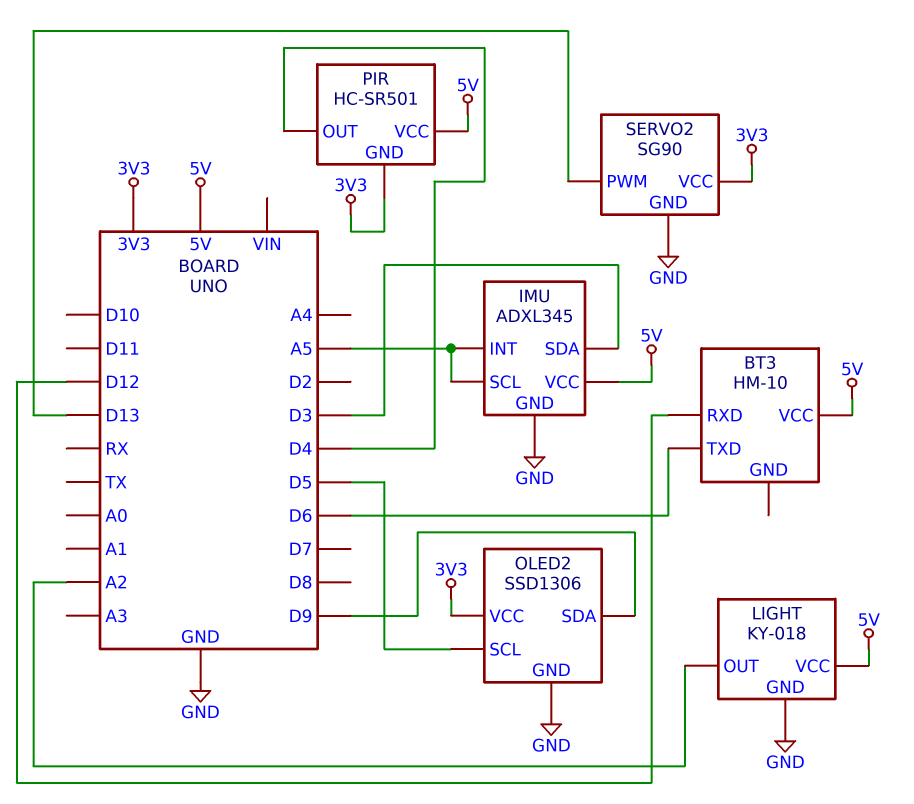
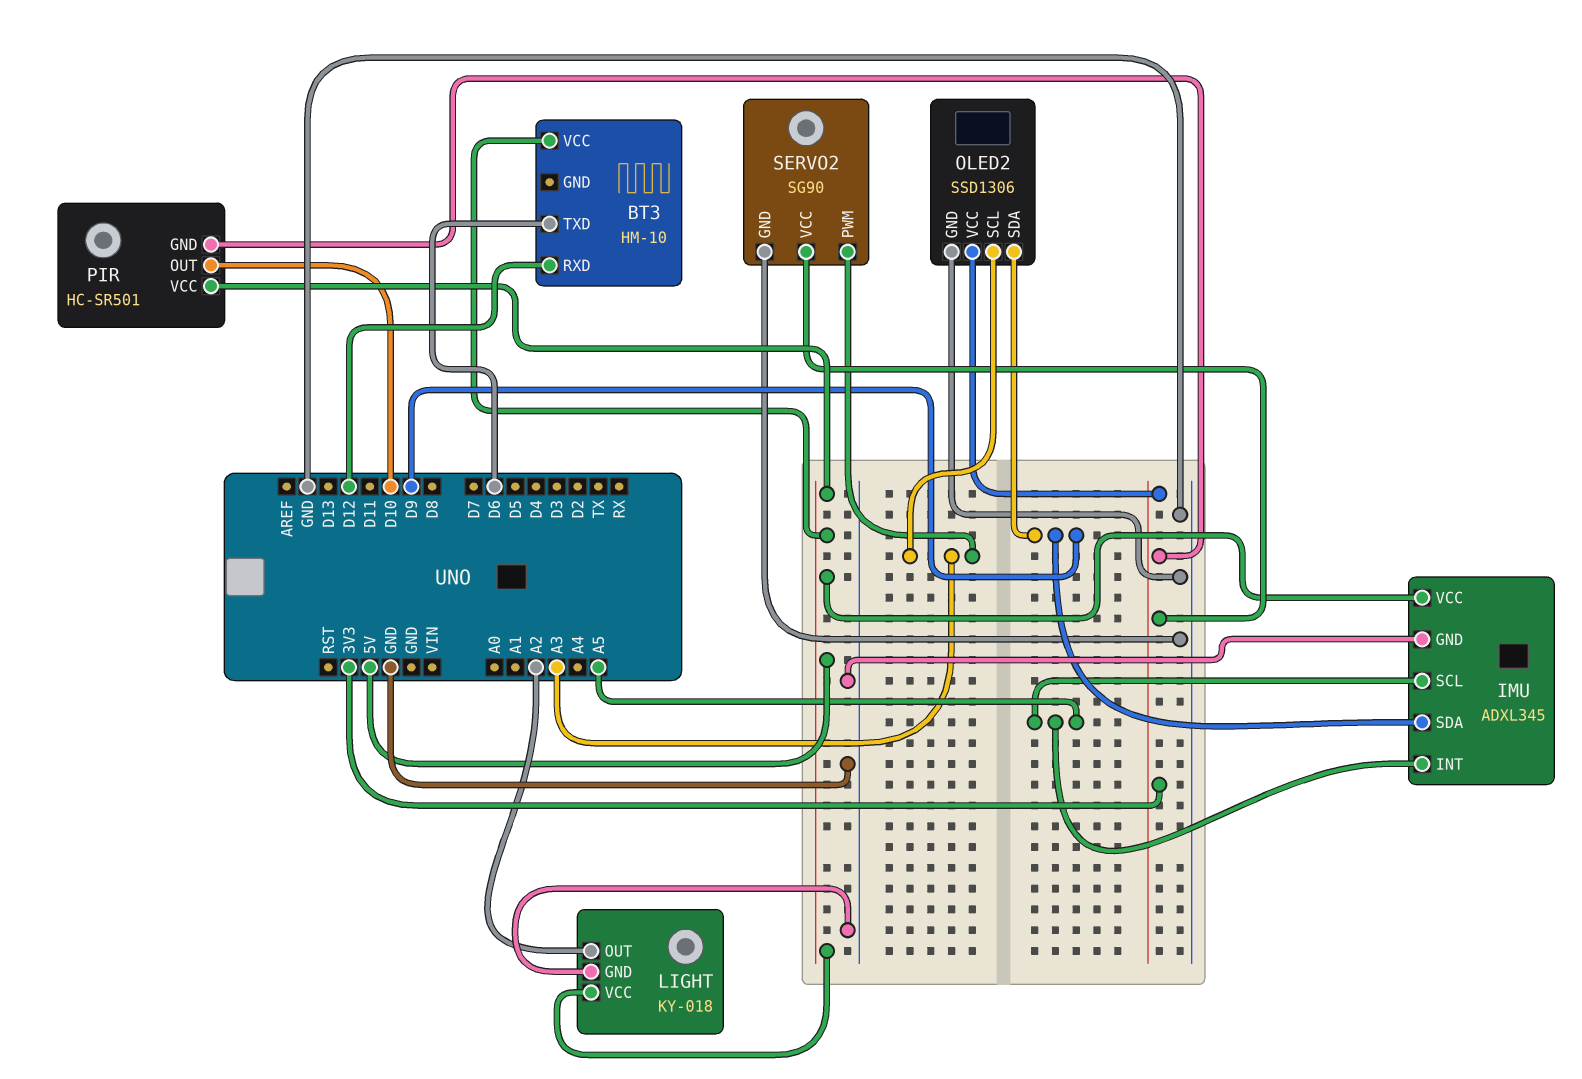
IMU pin SDA: D3 -> D9
OLED2 pin SCL: D5 -> A3
PIR pin OUT: D4 -> D10
SERVO2 pin PWM: D13 -> A3

